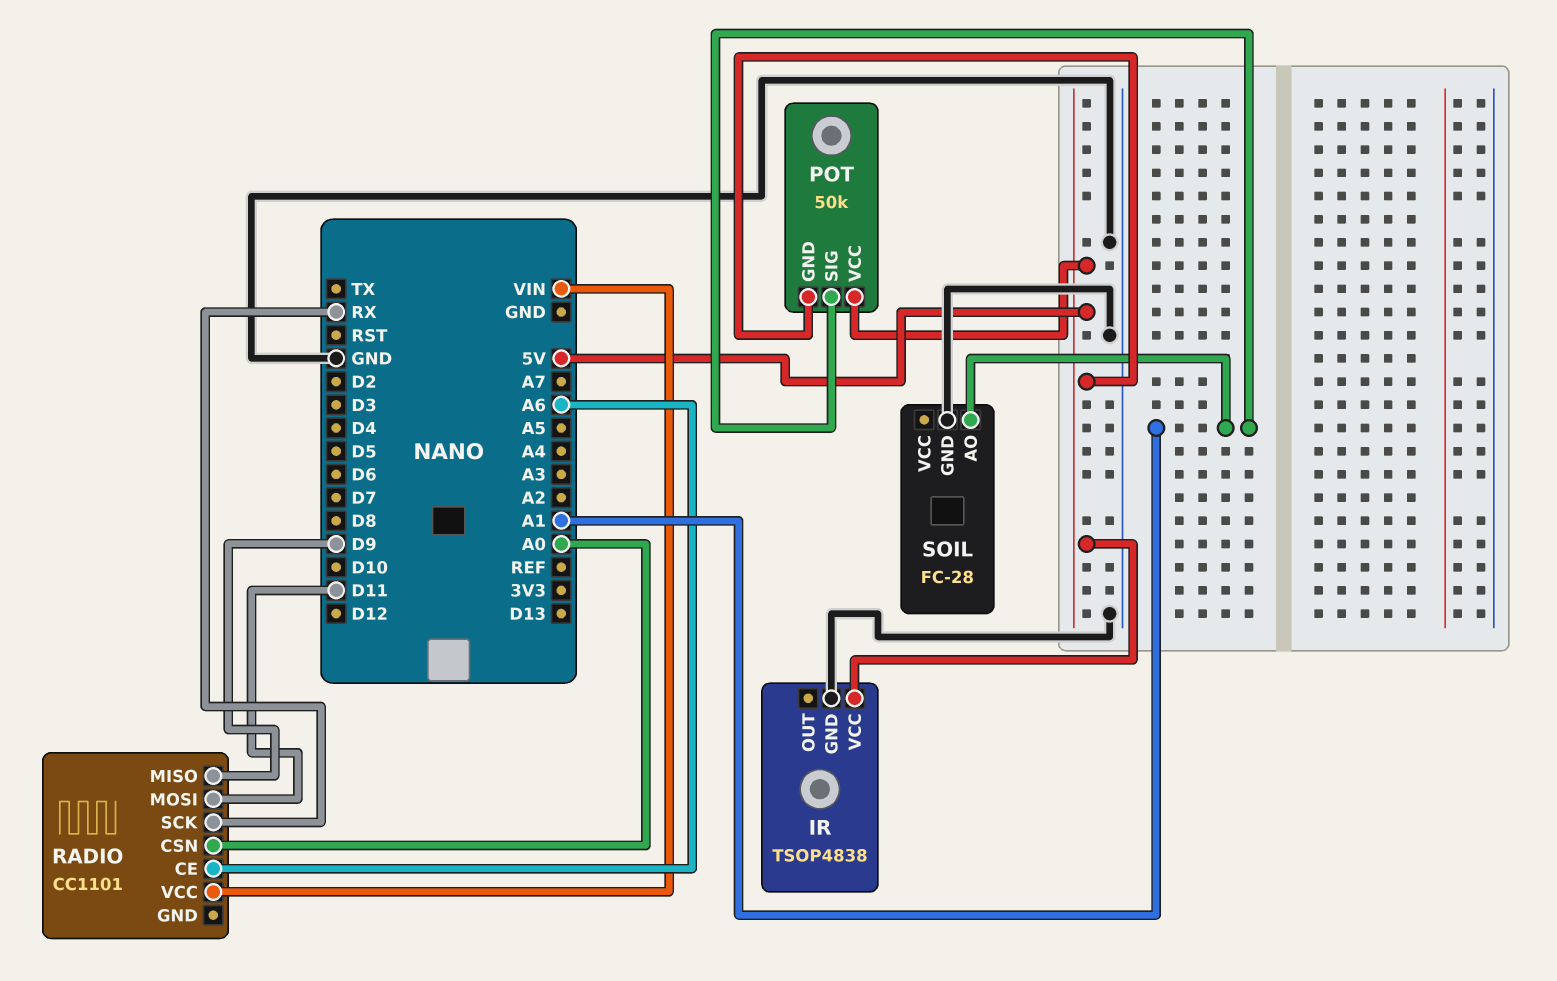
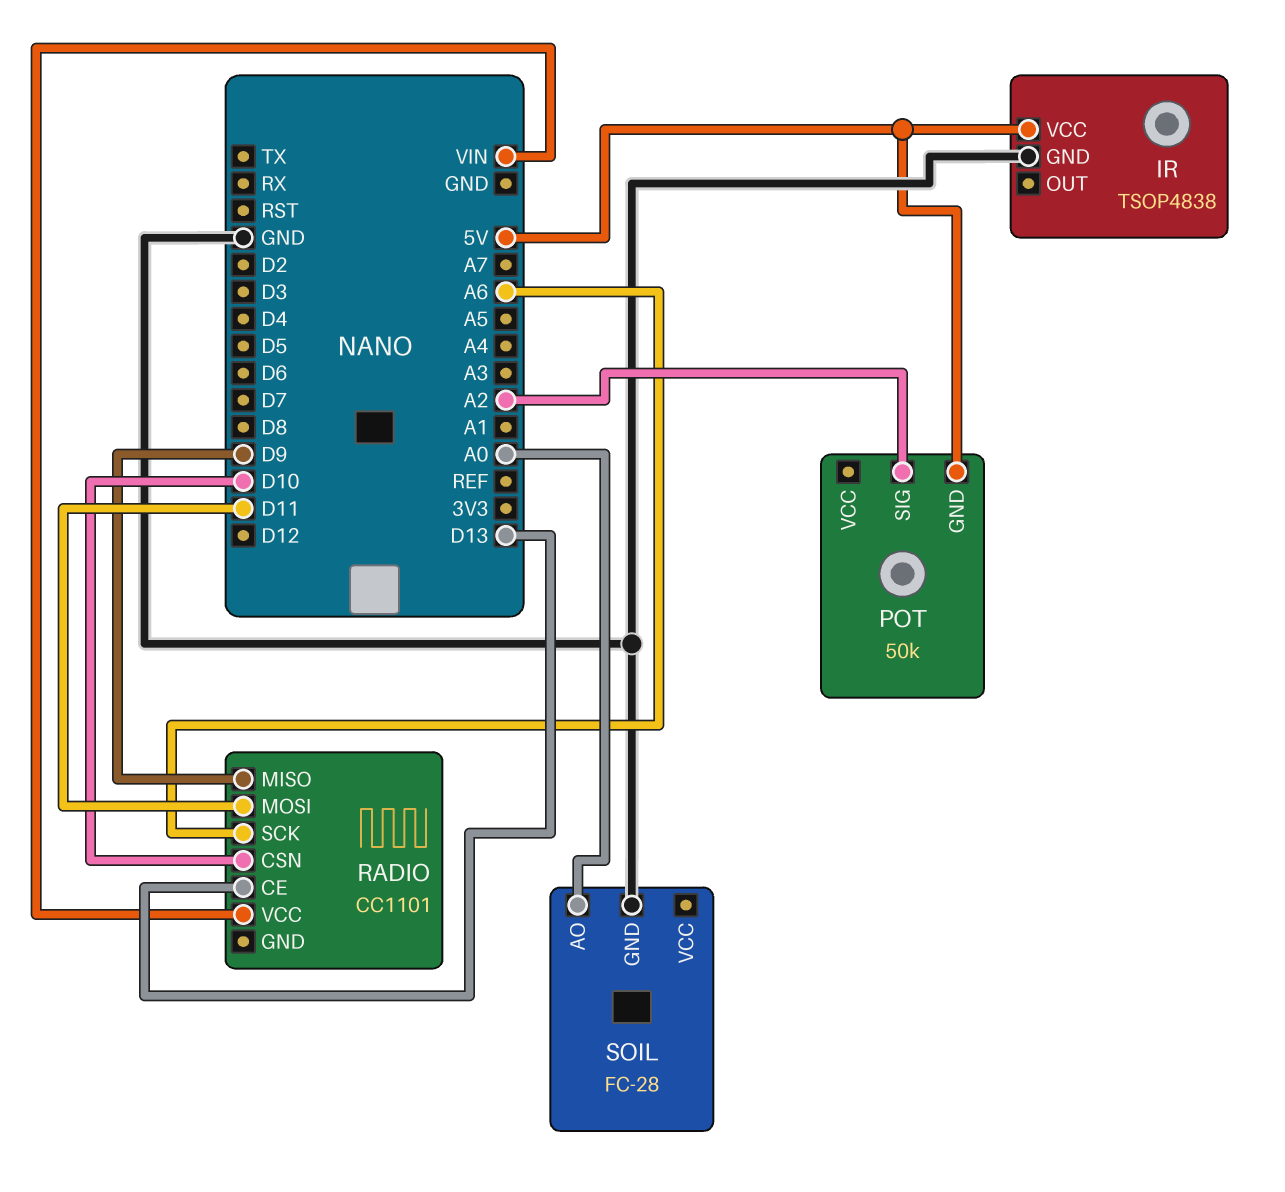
POT pin SIG: A1 -> A2
POT pin VCC: 5V -> none
RADIO pin CE: A6 -> D13
RADIO pin CSN: A0 -> D10
RADIO pin SCK: RX -> A6
SOIL pin AO: A1 -> A0

